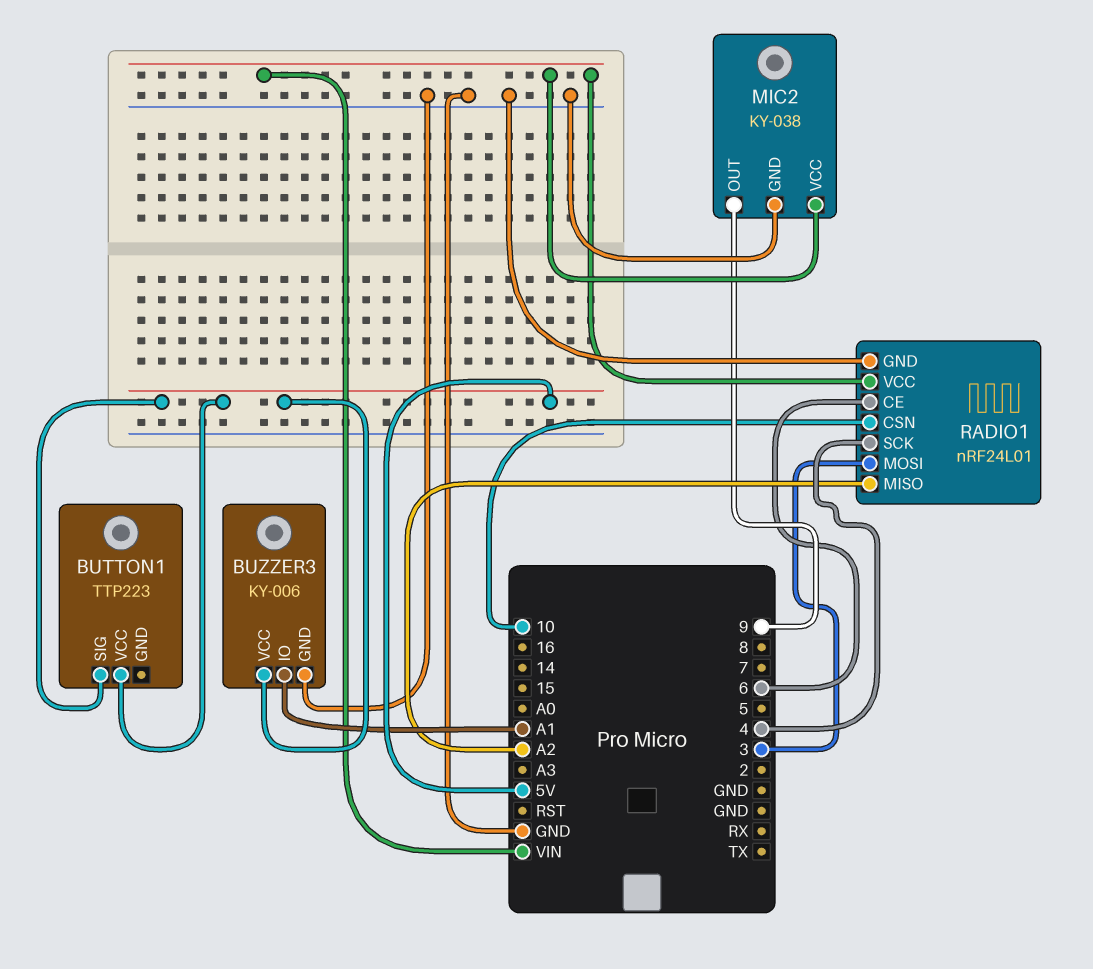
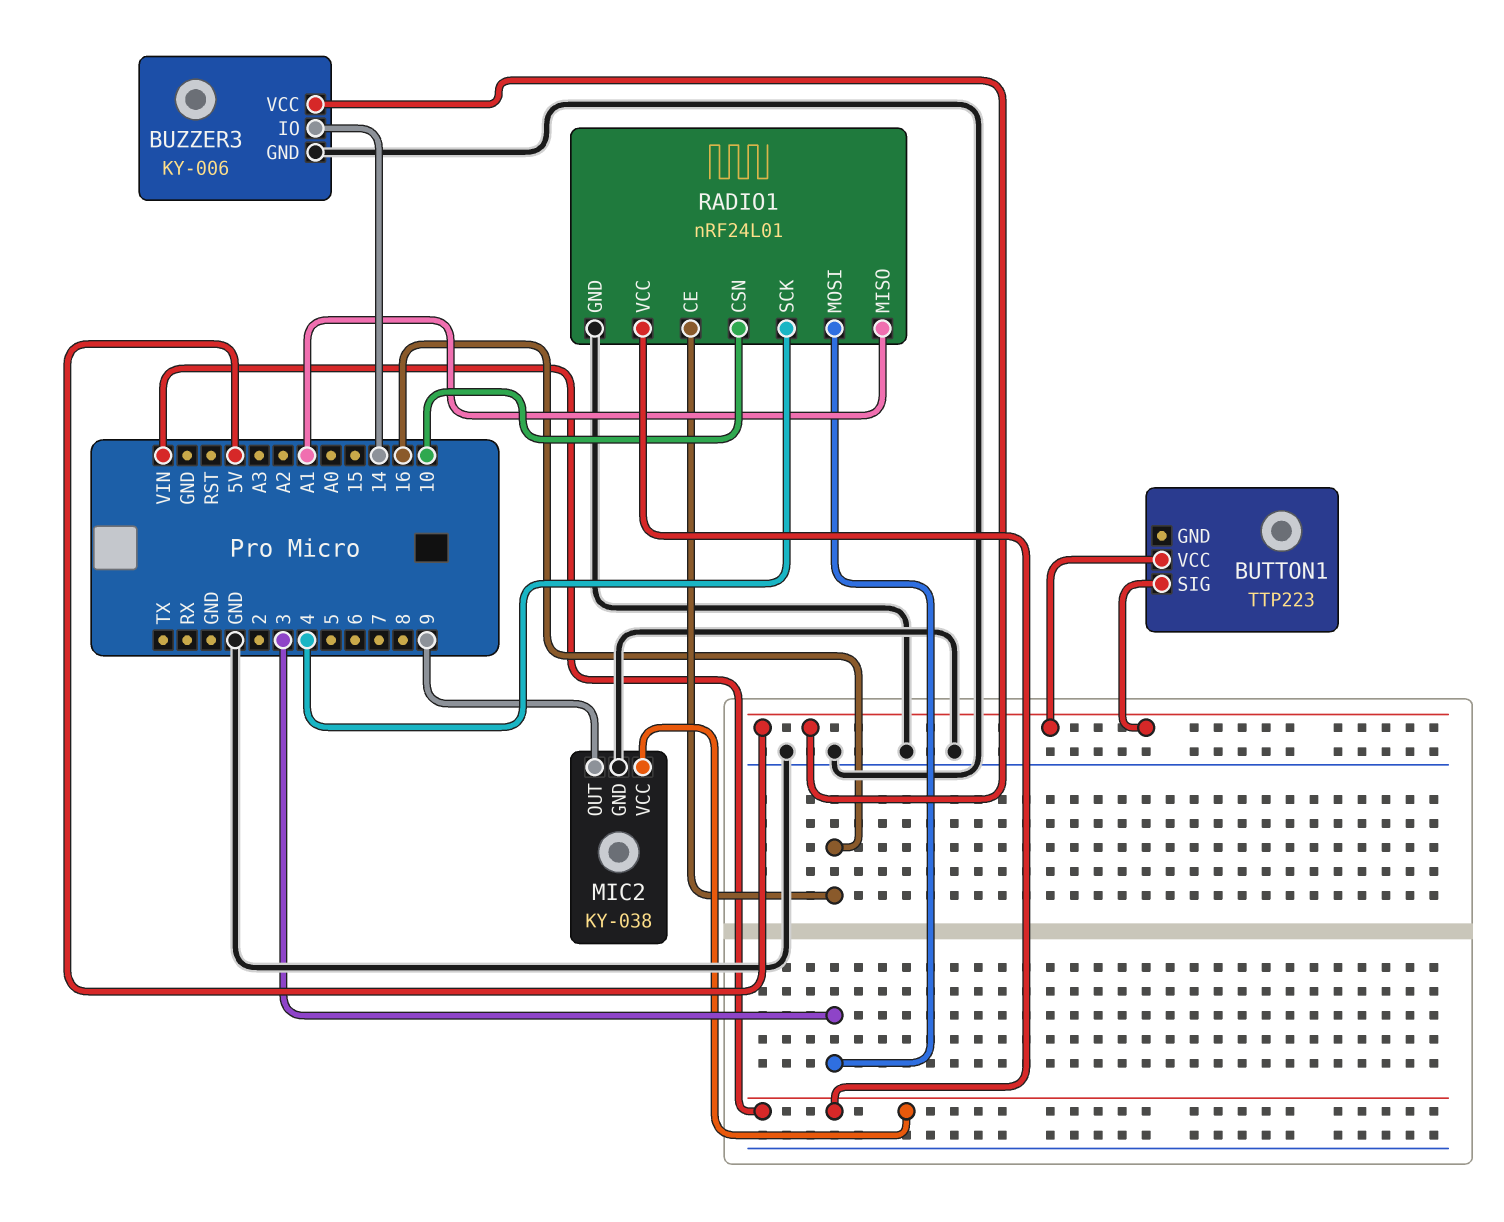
BUZZER3 pin IO: A1 -> 14
RADIO1 pin CE: 6 -> 16
RADIO1 pin MISO: A2 -> A1

